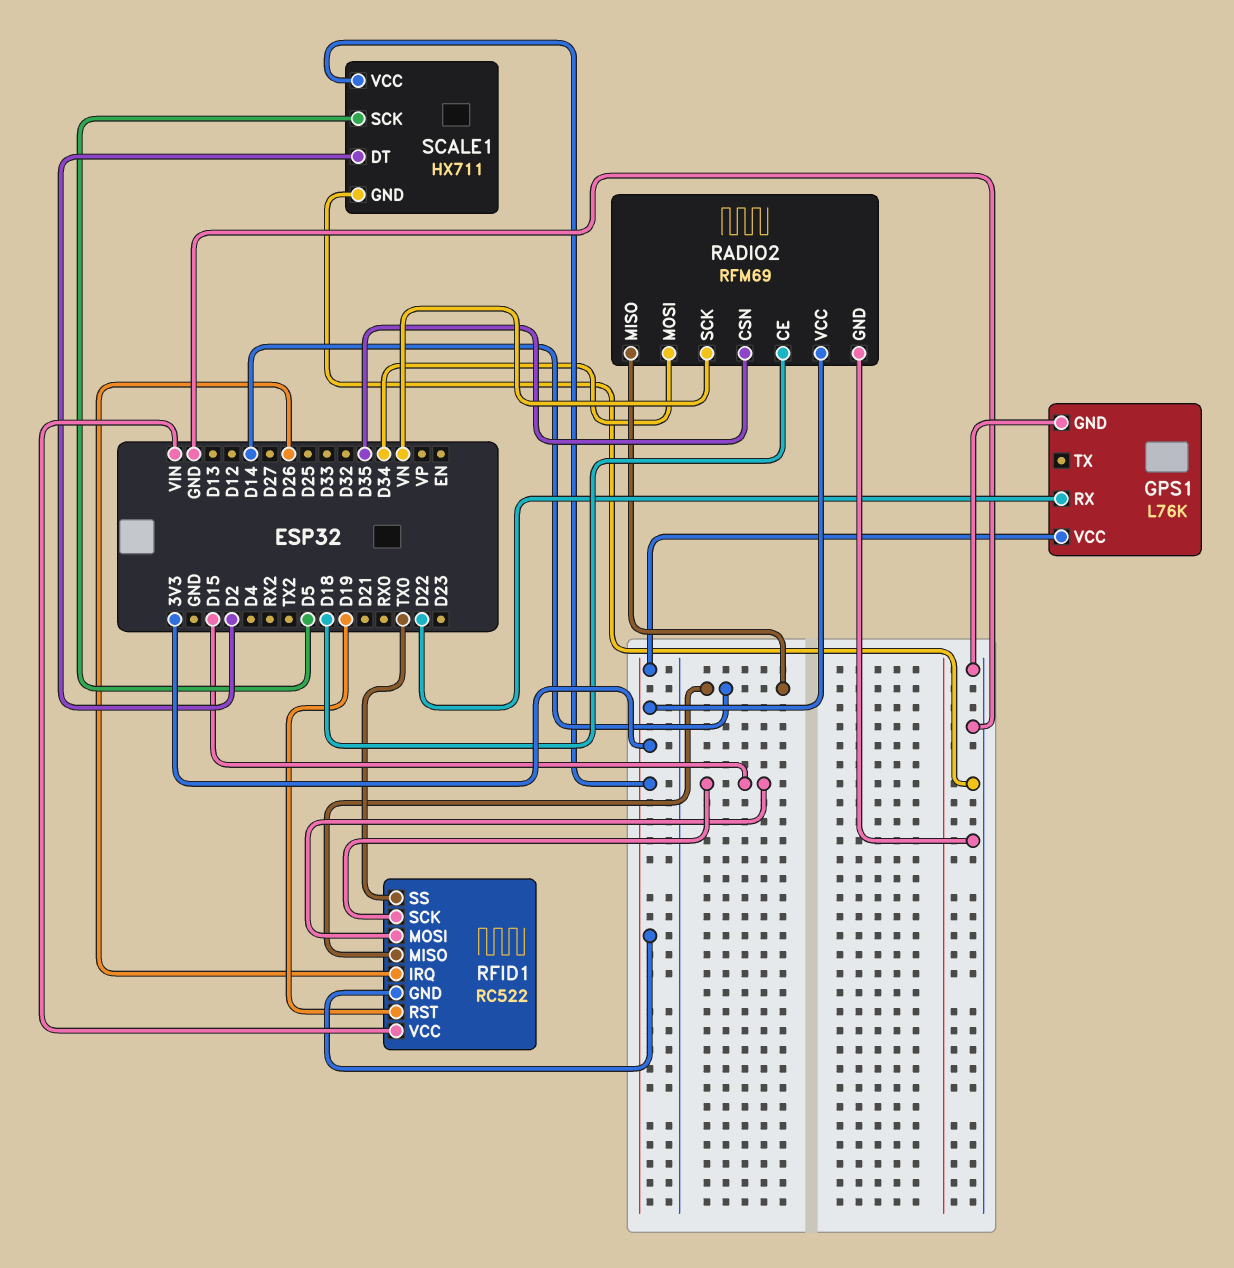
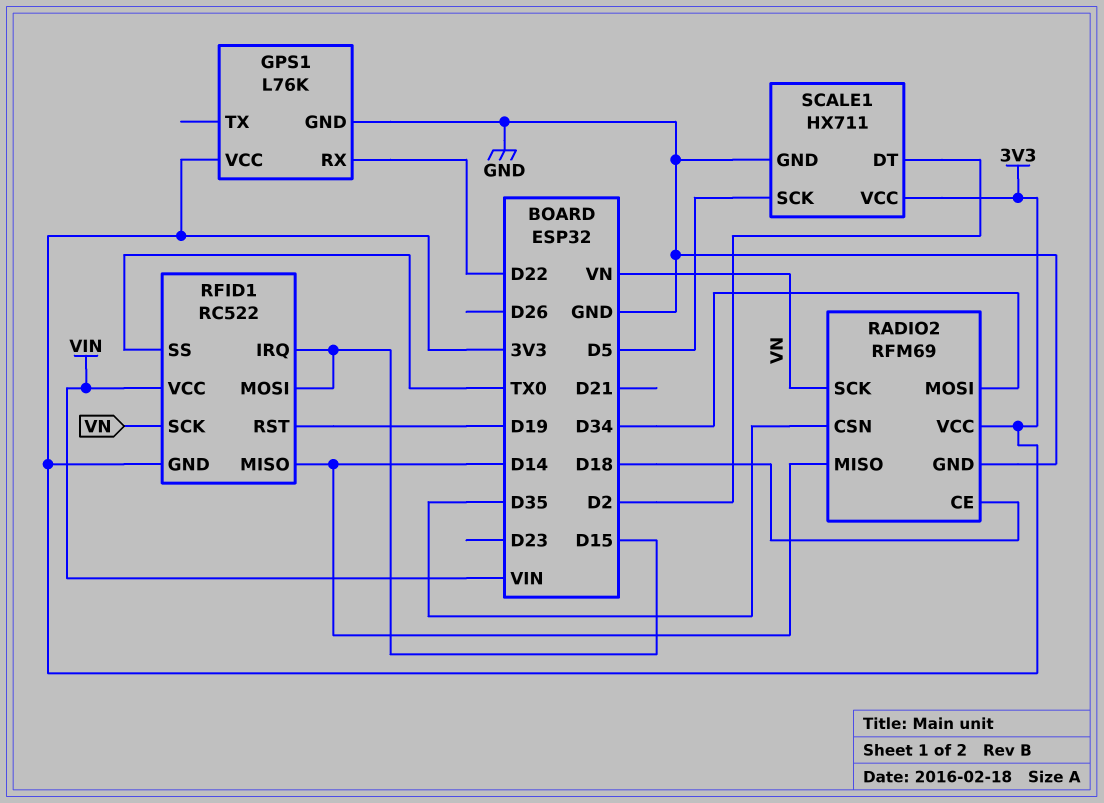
RFID1 pin IRQ: D26 -> D15
RFID1 pin SCK: D15 -> VN

